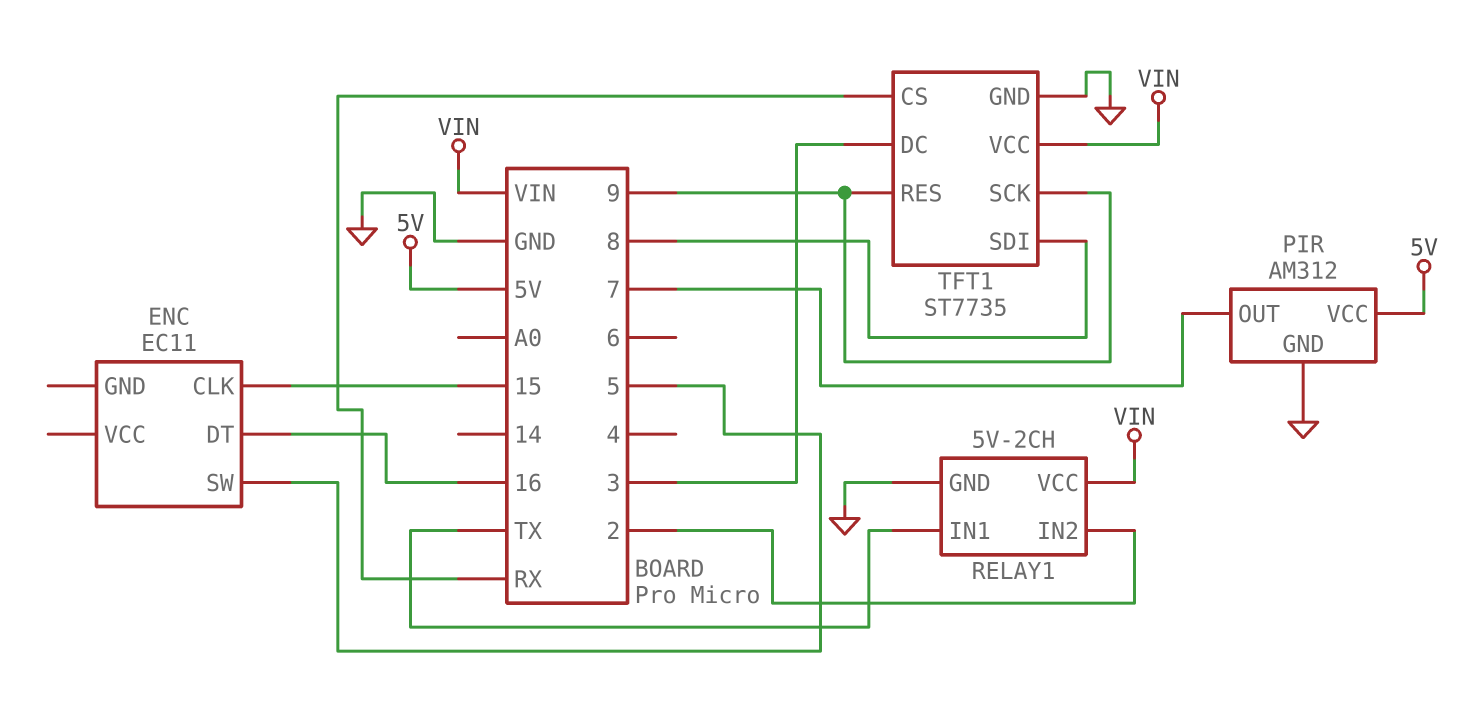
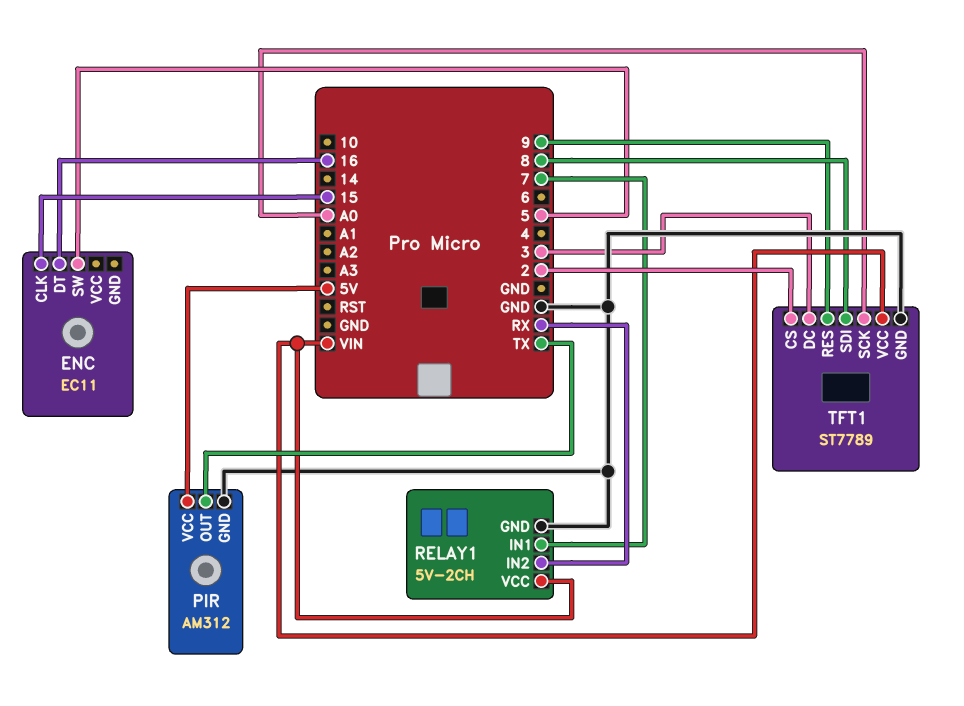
PIR pin OUT: 7 -> TX
RELAY1 pin IN1: TX -> 7
RELAY1 pin IN2: 2 -> RX
TFT1: ST7735 -> ST7789
TFT1 pin CS: RX -> 2
TFT1 pin SCK: 9 -> A0

